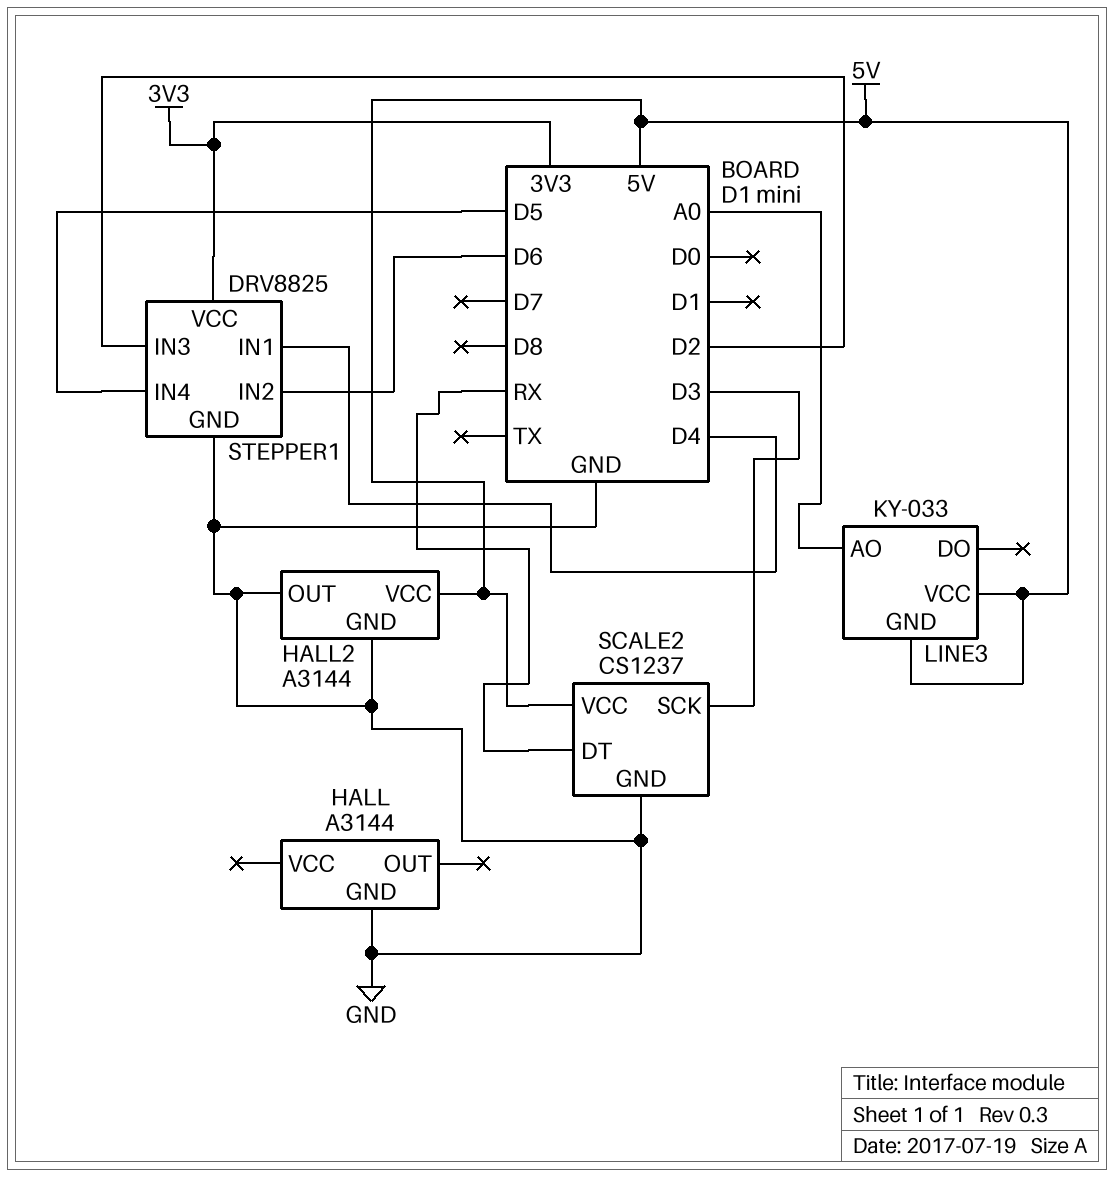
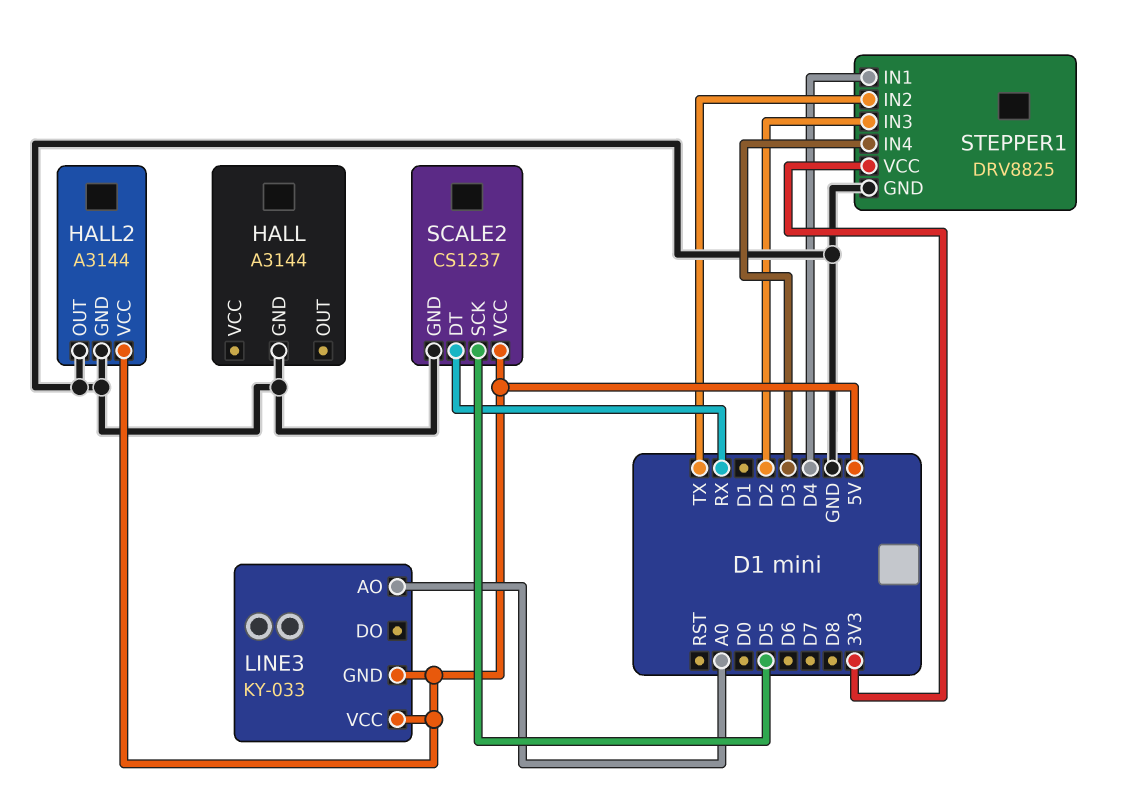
SCALE2 pin SCK: D3 -> D5
STEPPER1 pin IN2: D6 -> TX
STEPPER1 pin IN4: D5 -> D3

